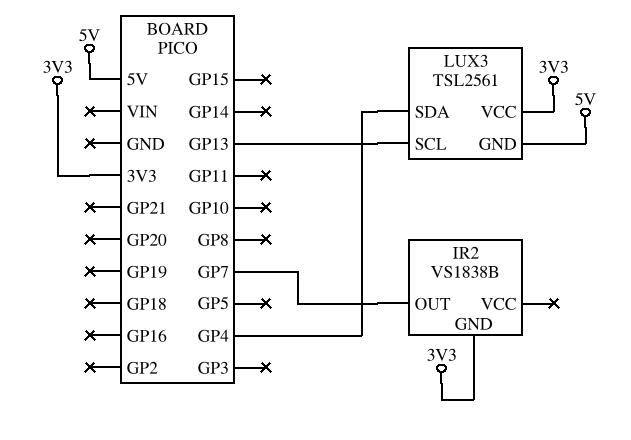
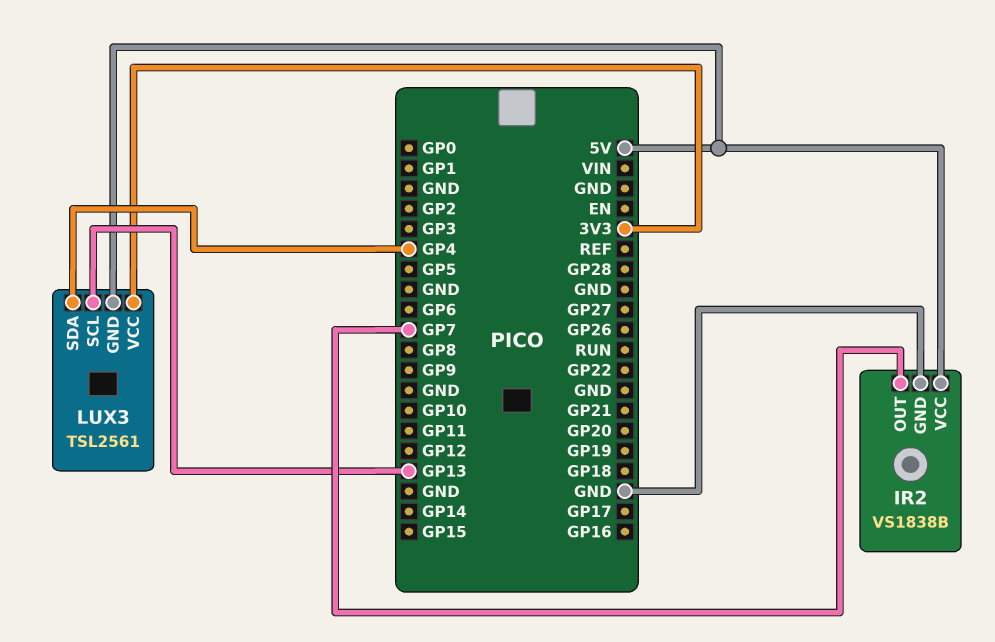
IR2 pin GND: 3V3 -> GND
IR2 pin VCC: none -> 5V

